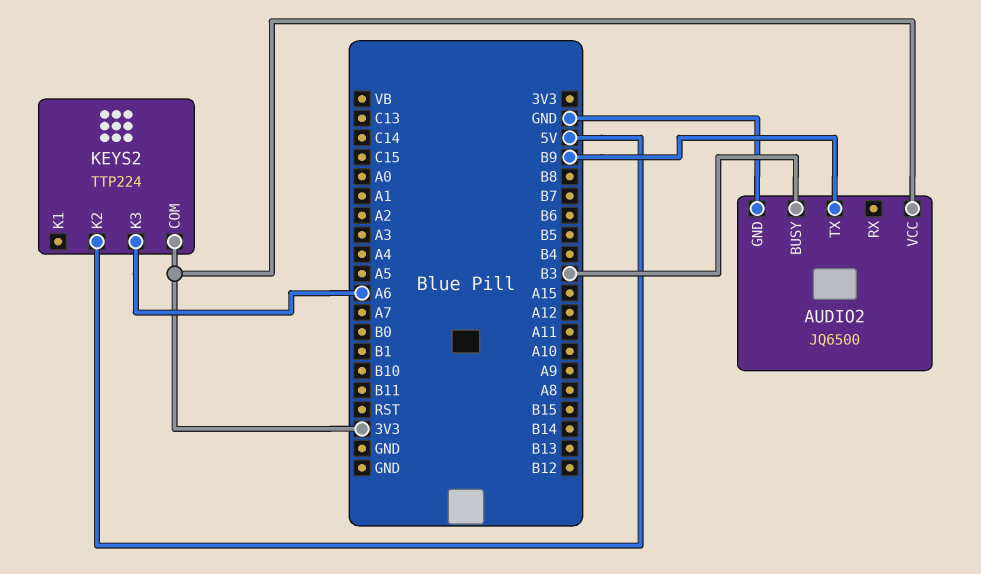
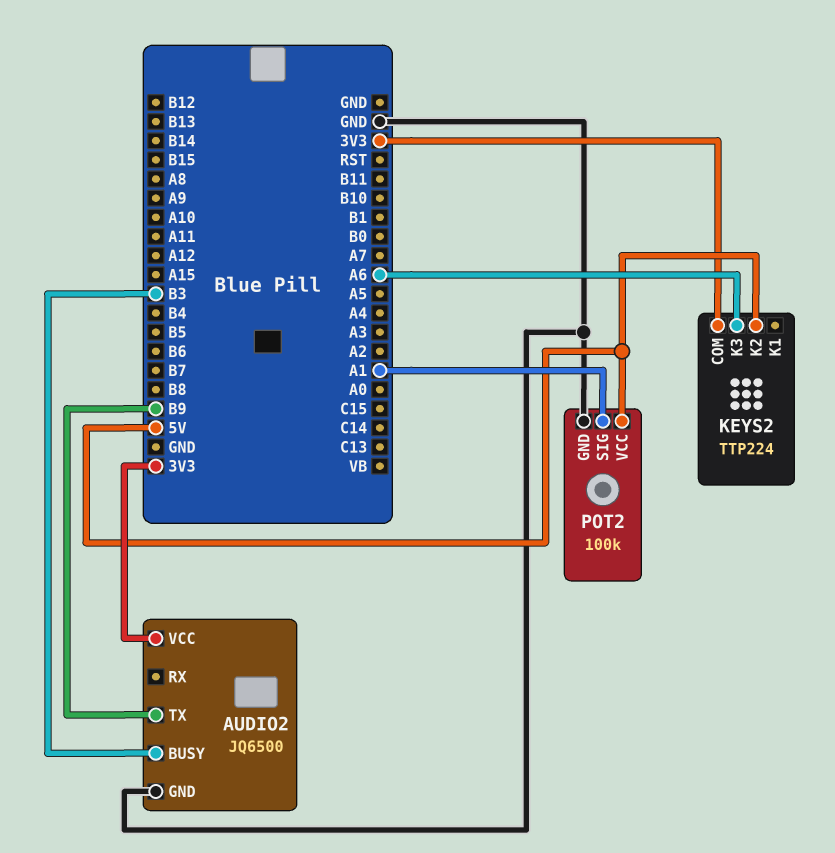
POT2: none -> 100k
POT2 pin GND: none -> GND
POT2 pin SIG: none -> A1
POT2 pin VCC: none -> 5V

